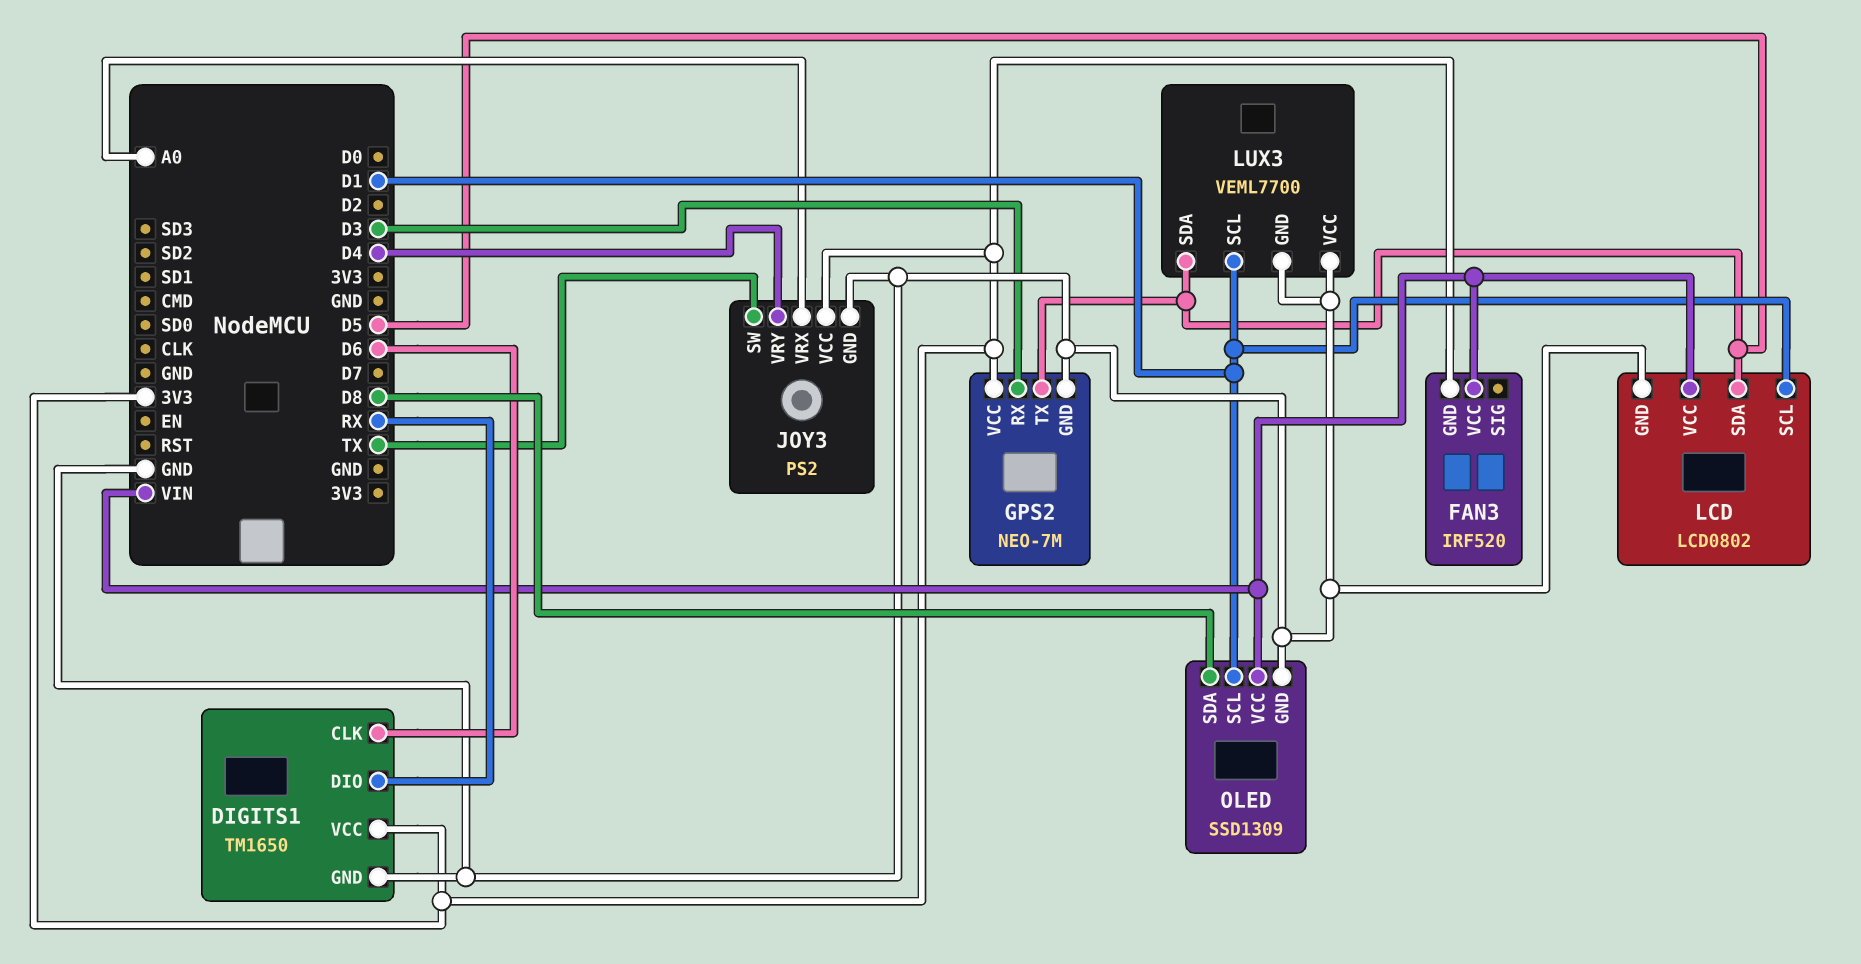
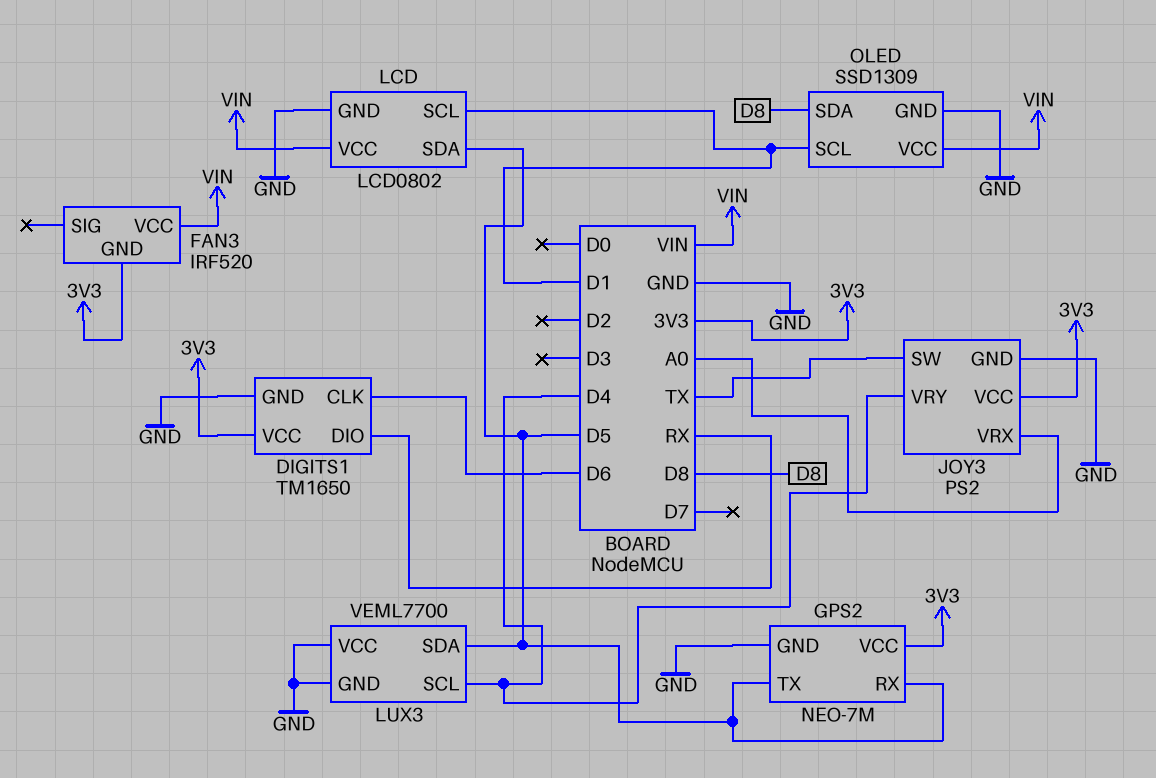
GPS2 pin RX: D3 -> D5
LUX3 pin SCL: D1 -> D4

